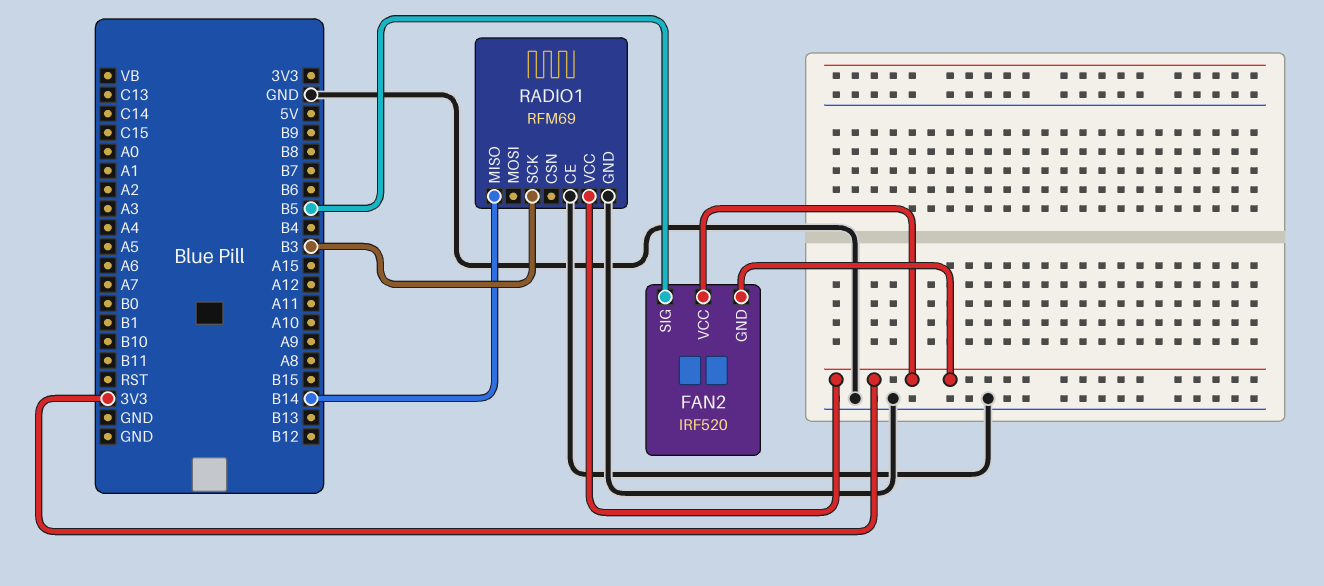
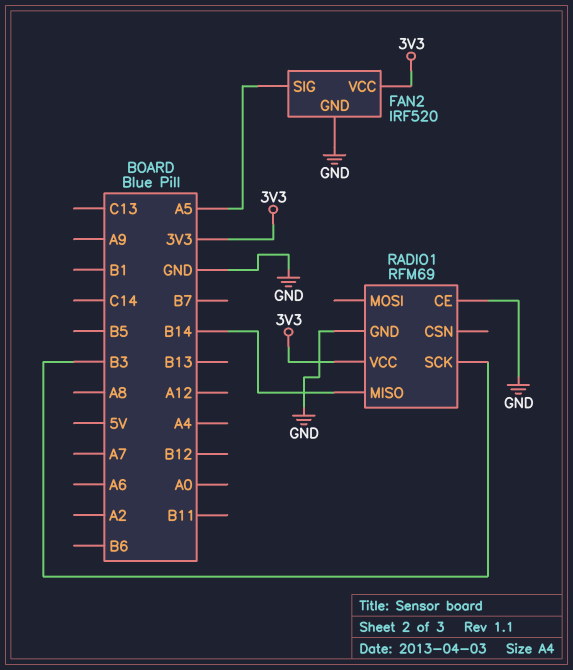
FAN2 pin GND: 3V3 -> GND
FAN2 pin SIG: B5 -> A5

